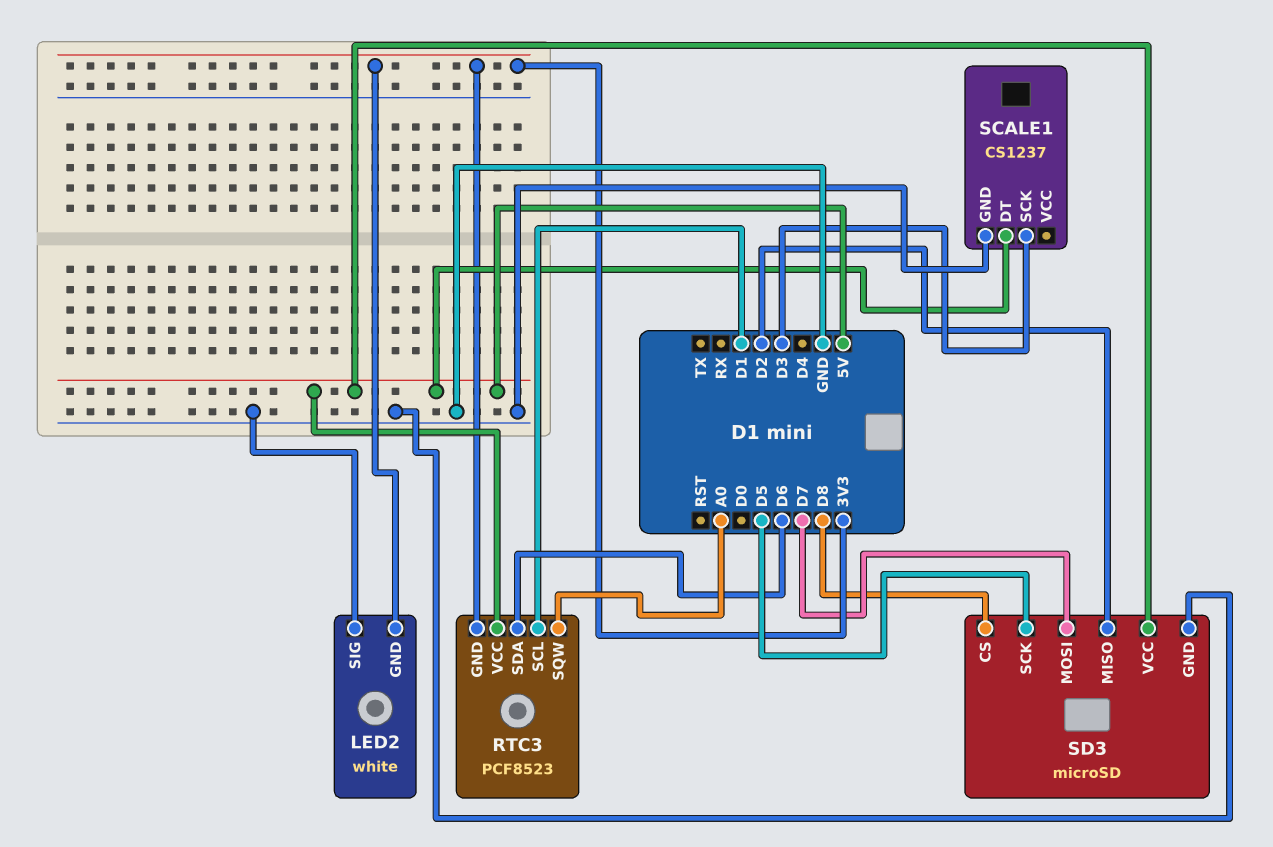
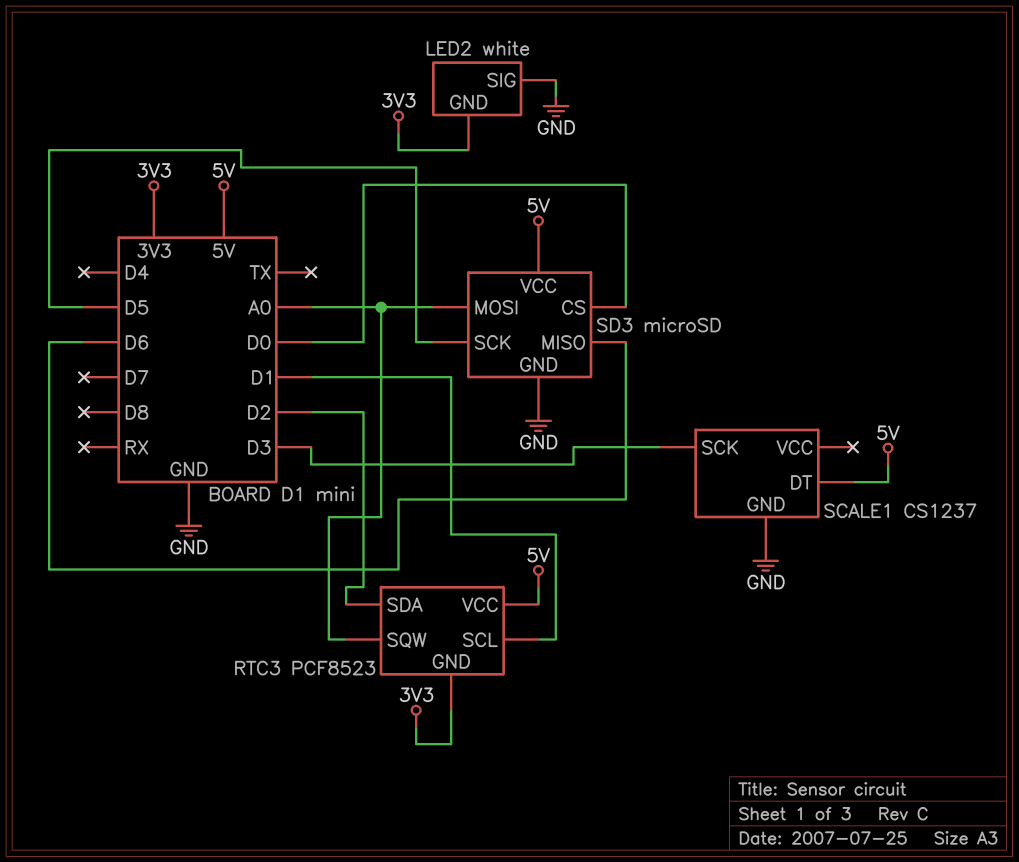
RTC3 pin SDA: D6 -> D2
SD3 pin CS: D8 -> D0
SD3 pin MISO: D2 -> D6
SD3 pin MOSI: D7 -> A0

